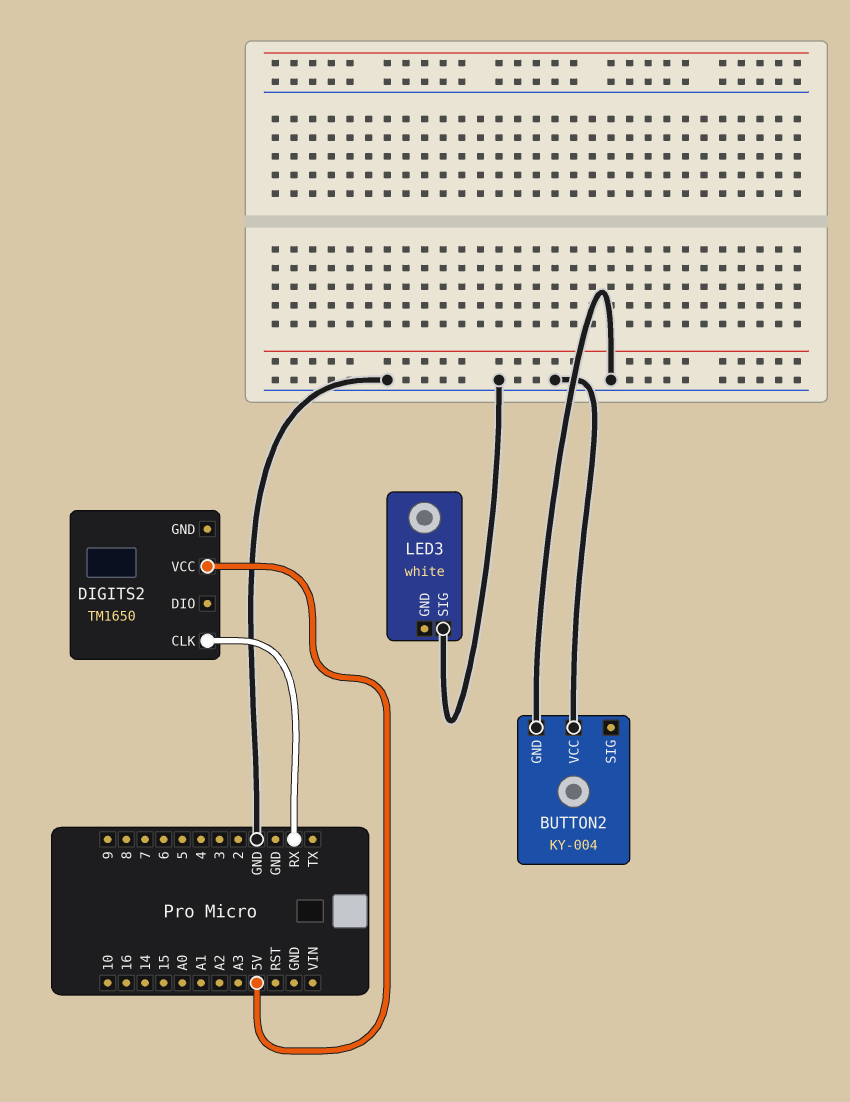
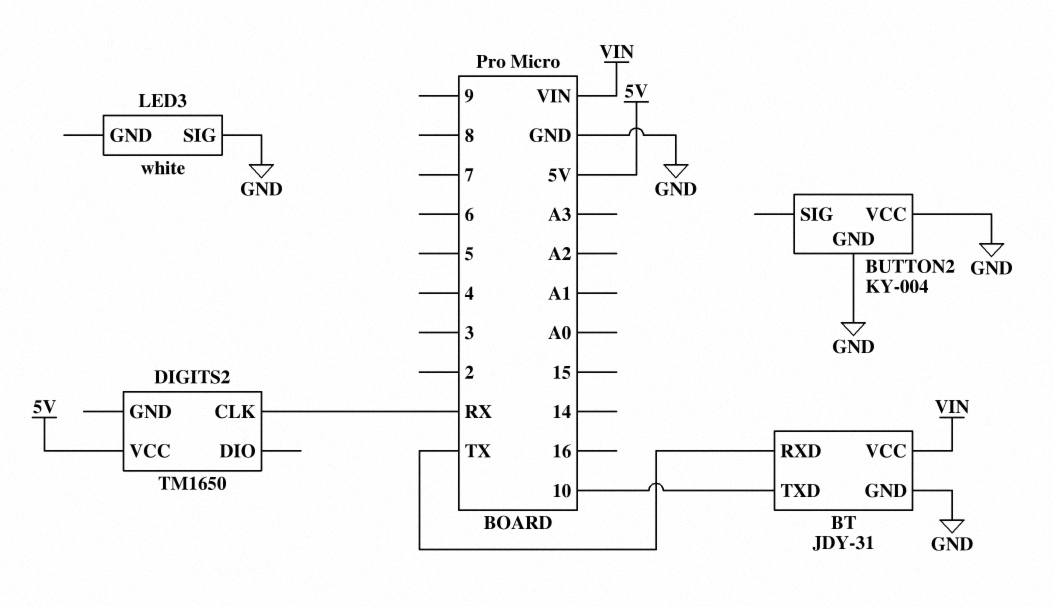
BT: none -> JDY-31
BT pin GND: none -> GND
BT pin RXD: none -> TX
BT pin TXD: none -> 10
BT pin VCC: none -> VIN

